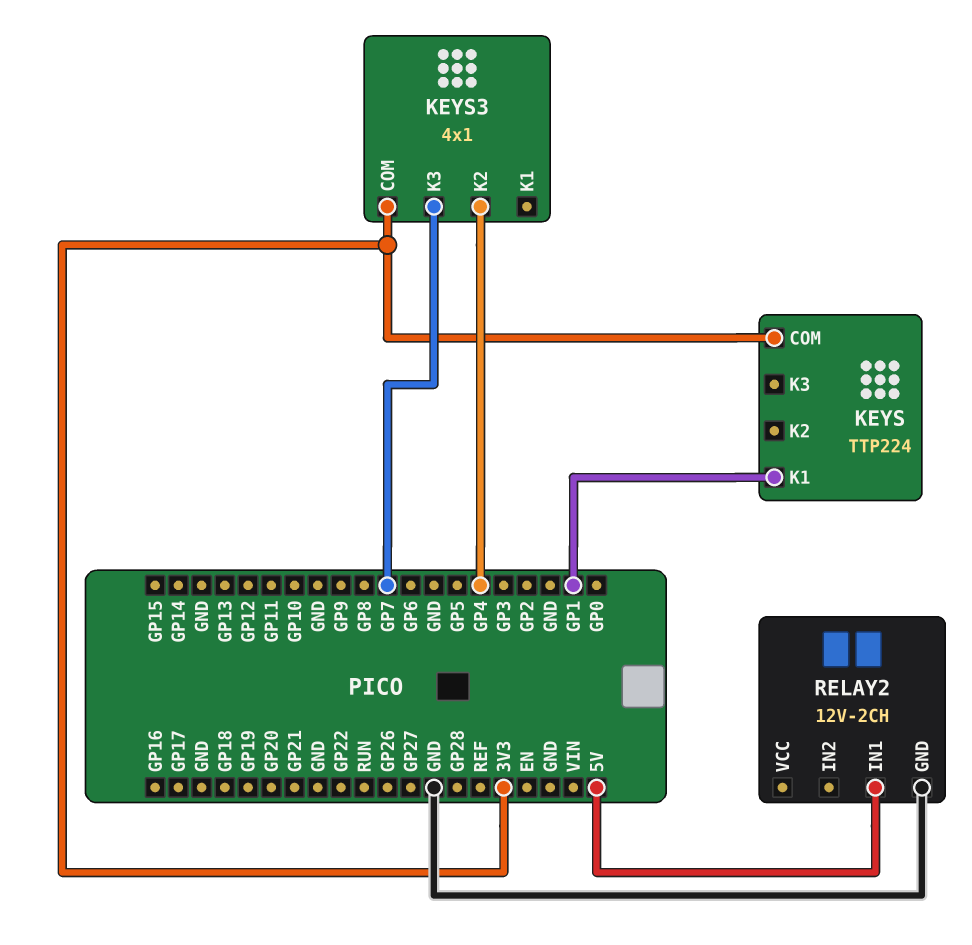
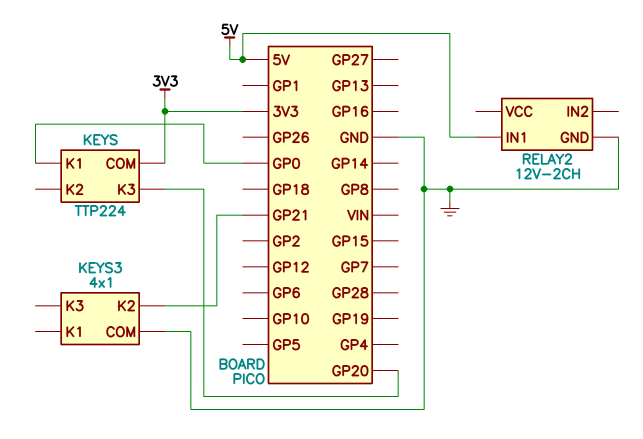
KEYS pin K1: GP1 -> GP0
KEYS pin K3: none -> GP20
KEYS3 pin COM: 3V3 -> GND
KEYS3 pin K2: GP4 -> GP21
KEYS3 pin K3: GP7 -> none

